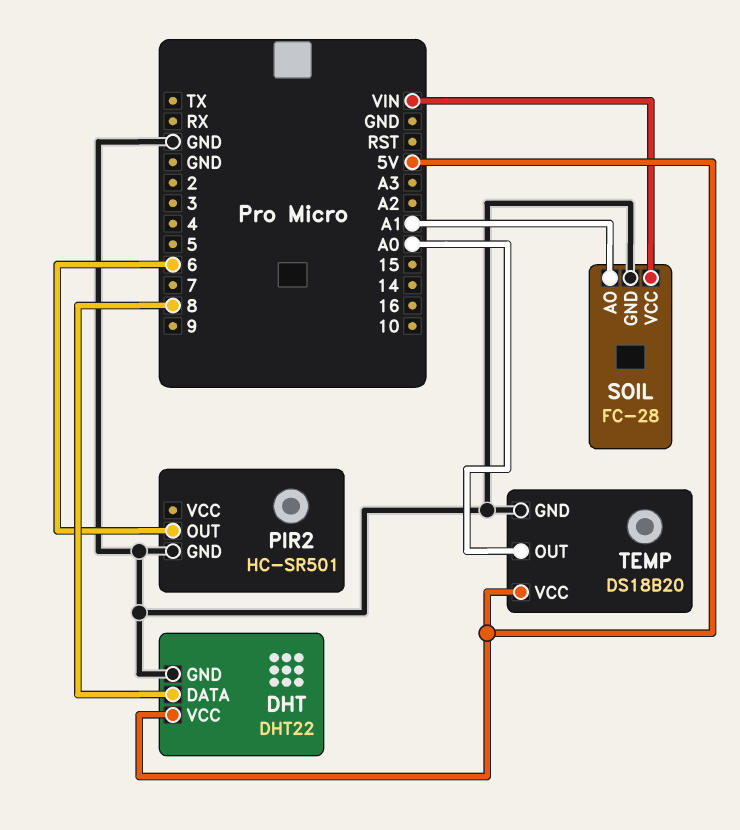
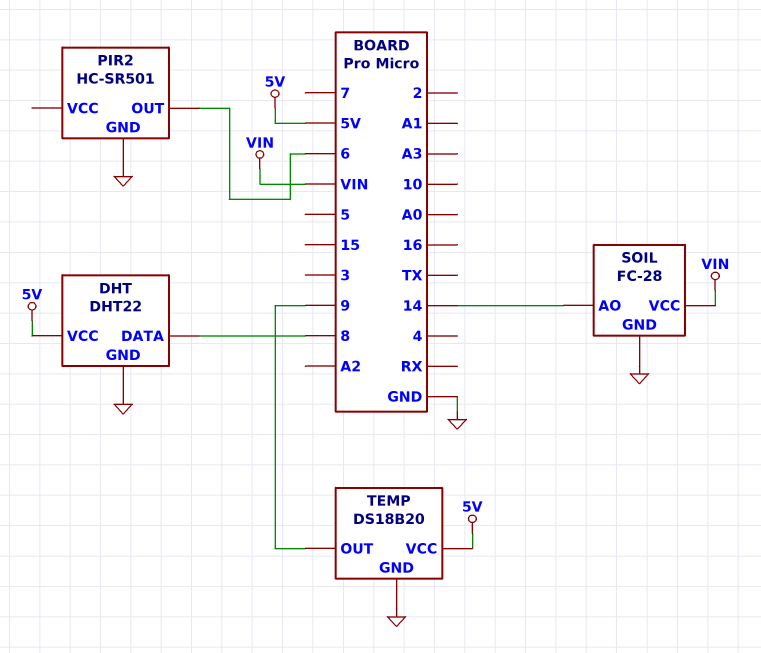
SOIL pin AO: A1 -> 14
TEMP pin OUT: A0 -> 9

